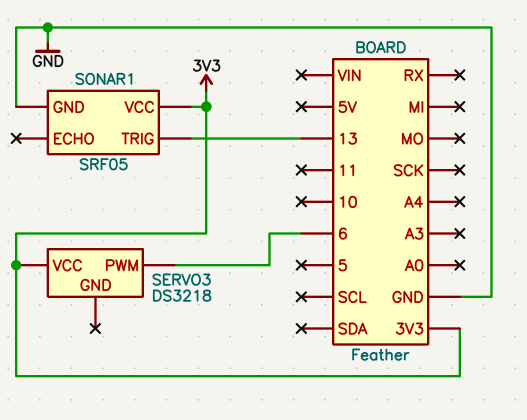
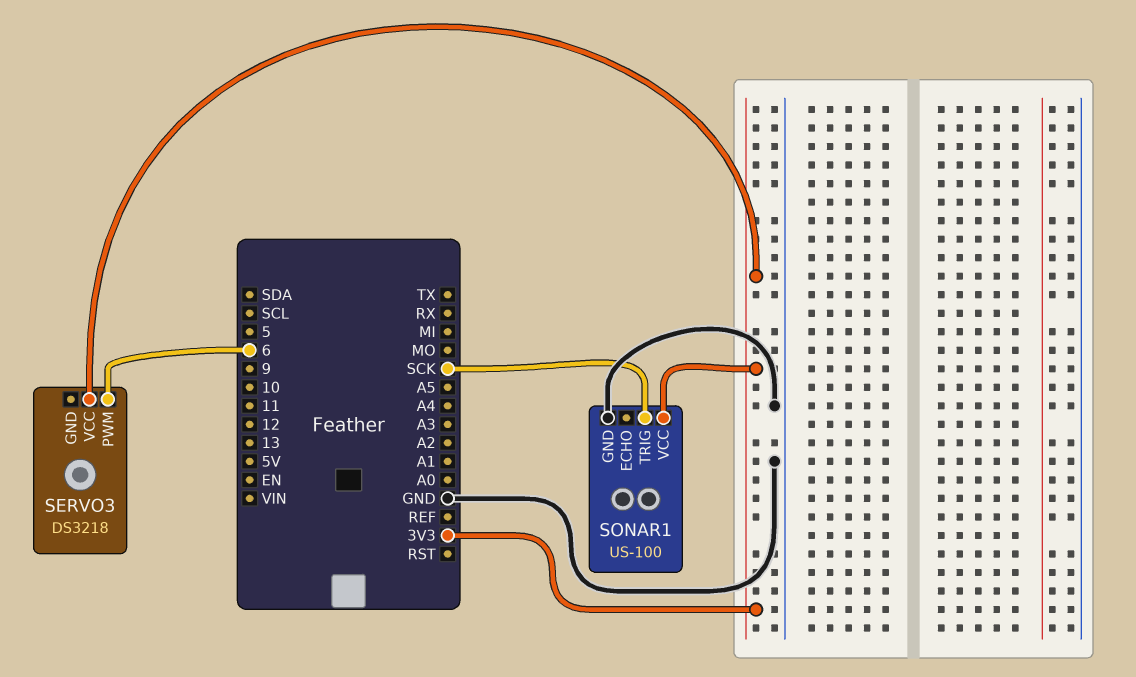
SONAR1: SRF05 -> US-100
SONAR1 pin TRIG: 13 -> SCK

